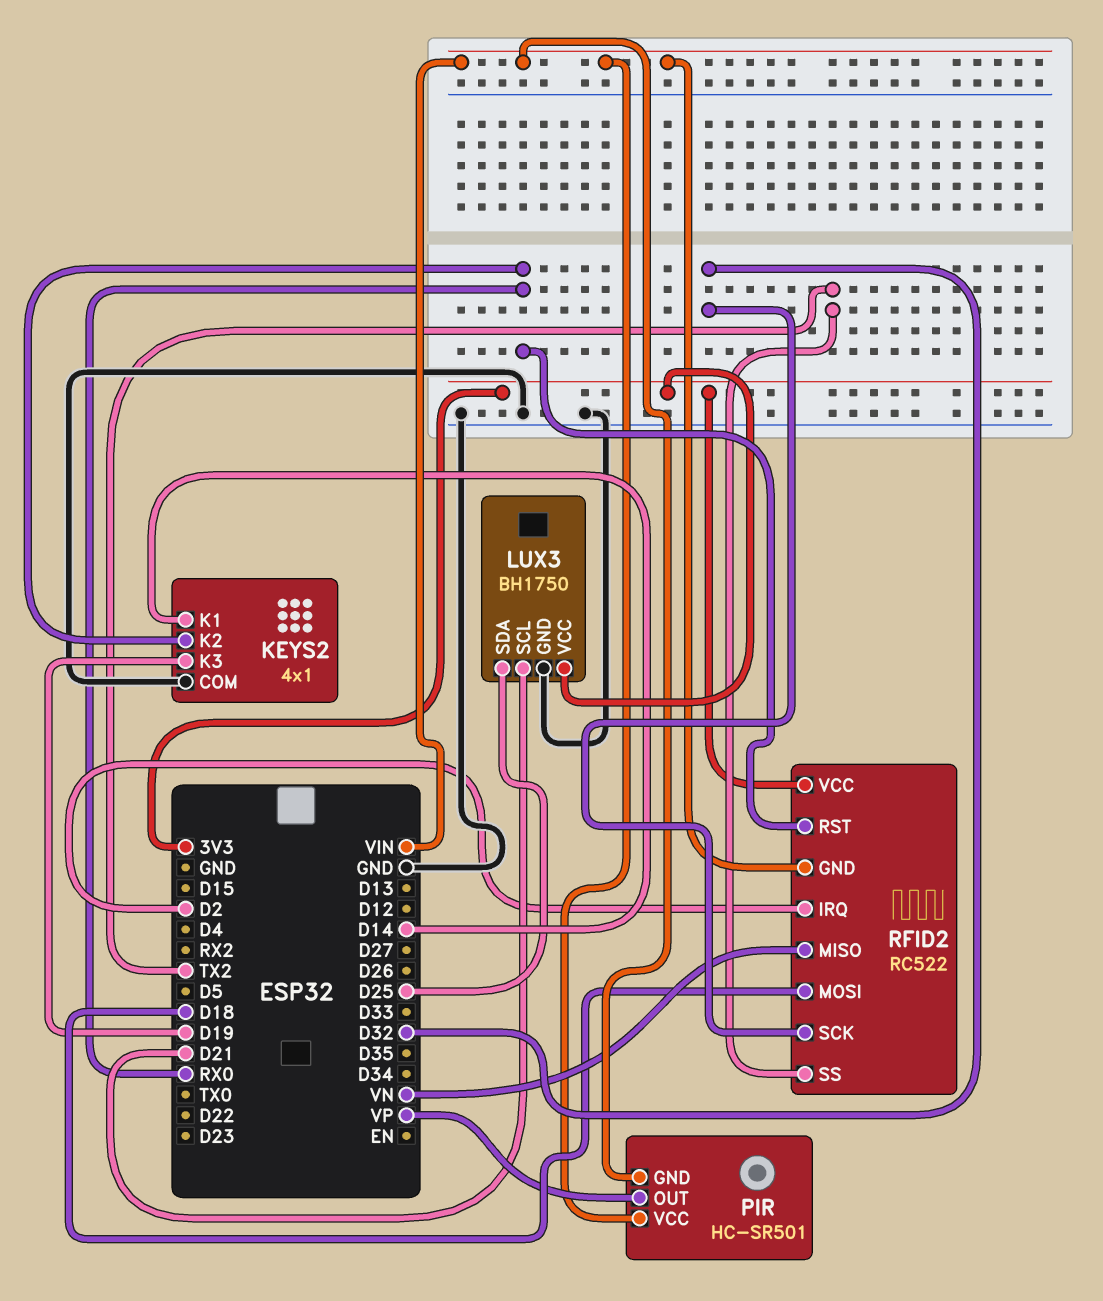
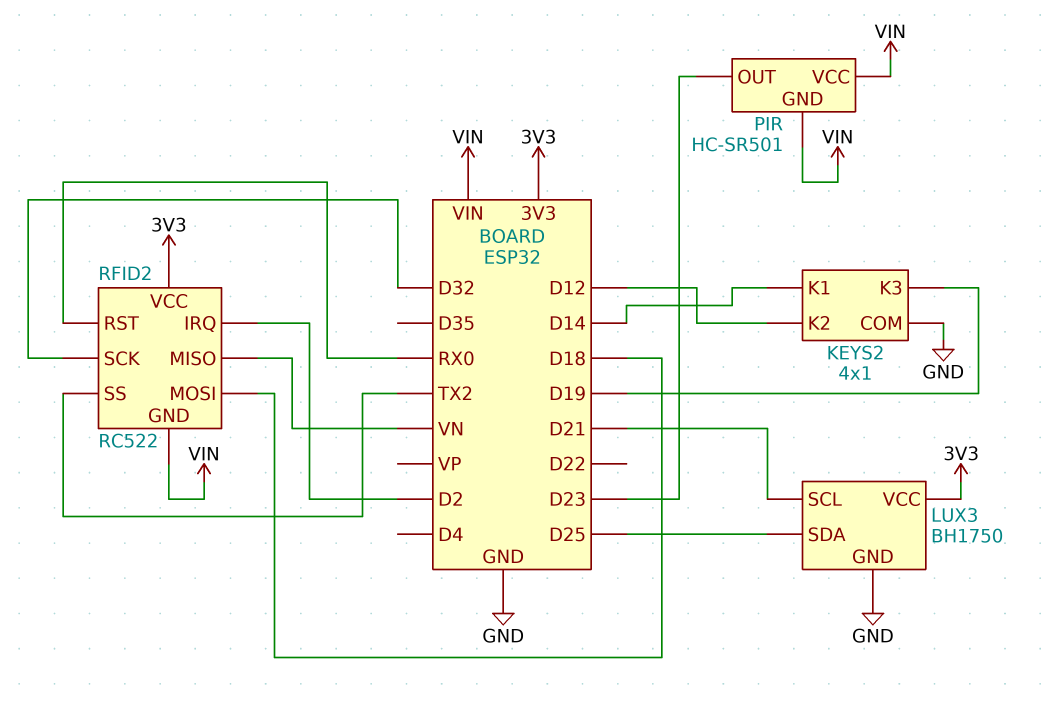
KEYS2 pin K2: RX0 -> D12
PIR pin OUT: VP -> D23

